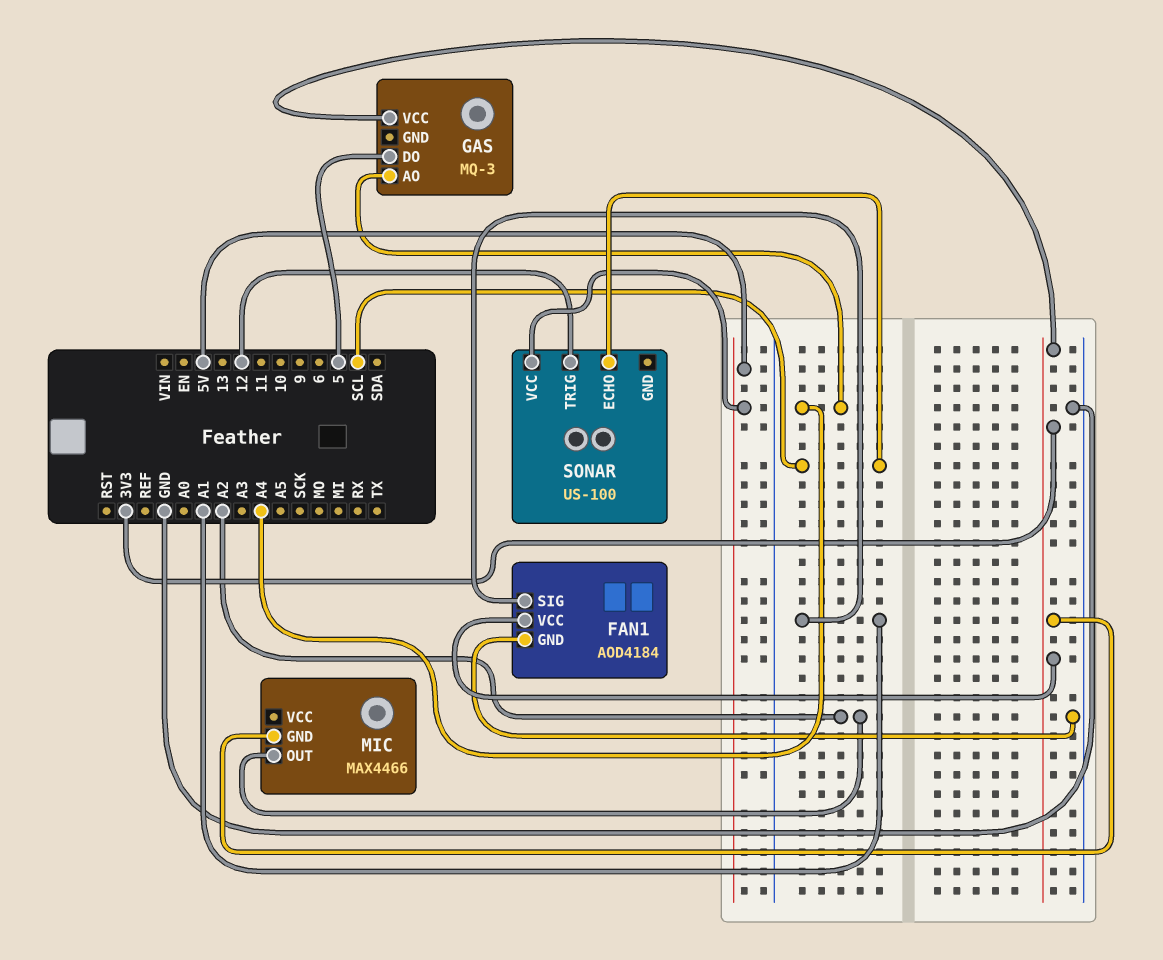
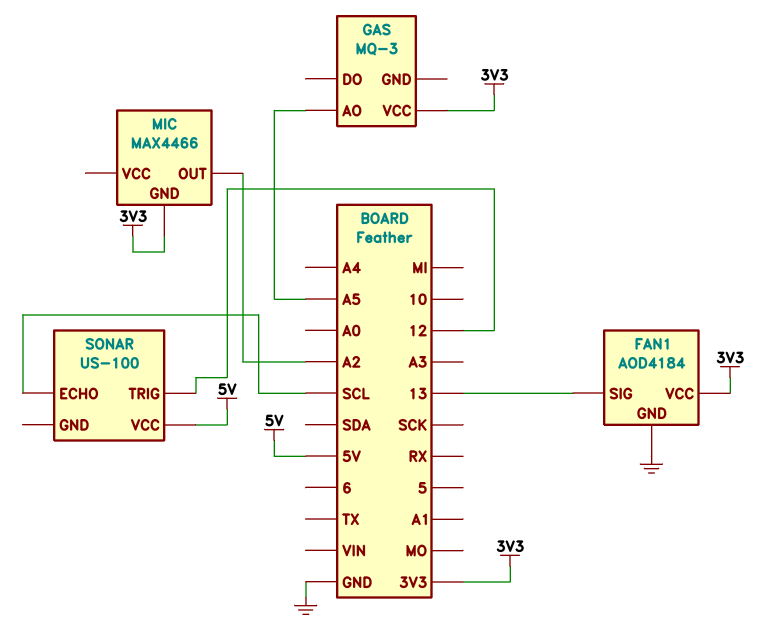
FAN1 pin SIG: A1 -> 13
GAS pin AO: A4 -> A5
GAS pin DO: 5 -> none

